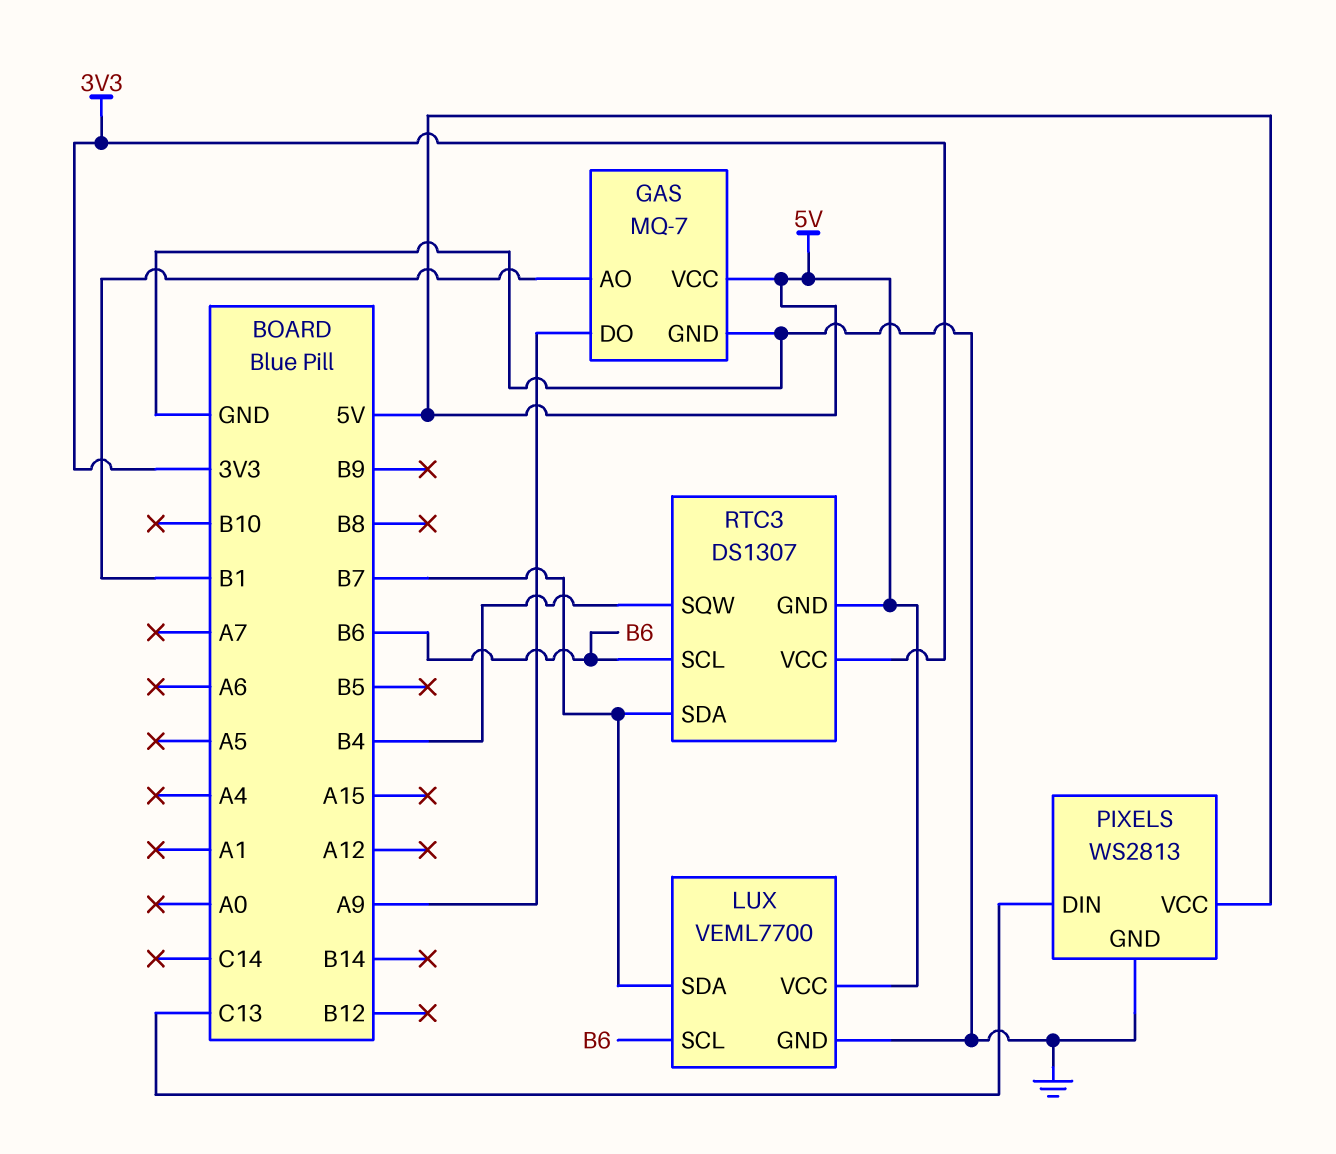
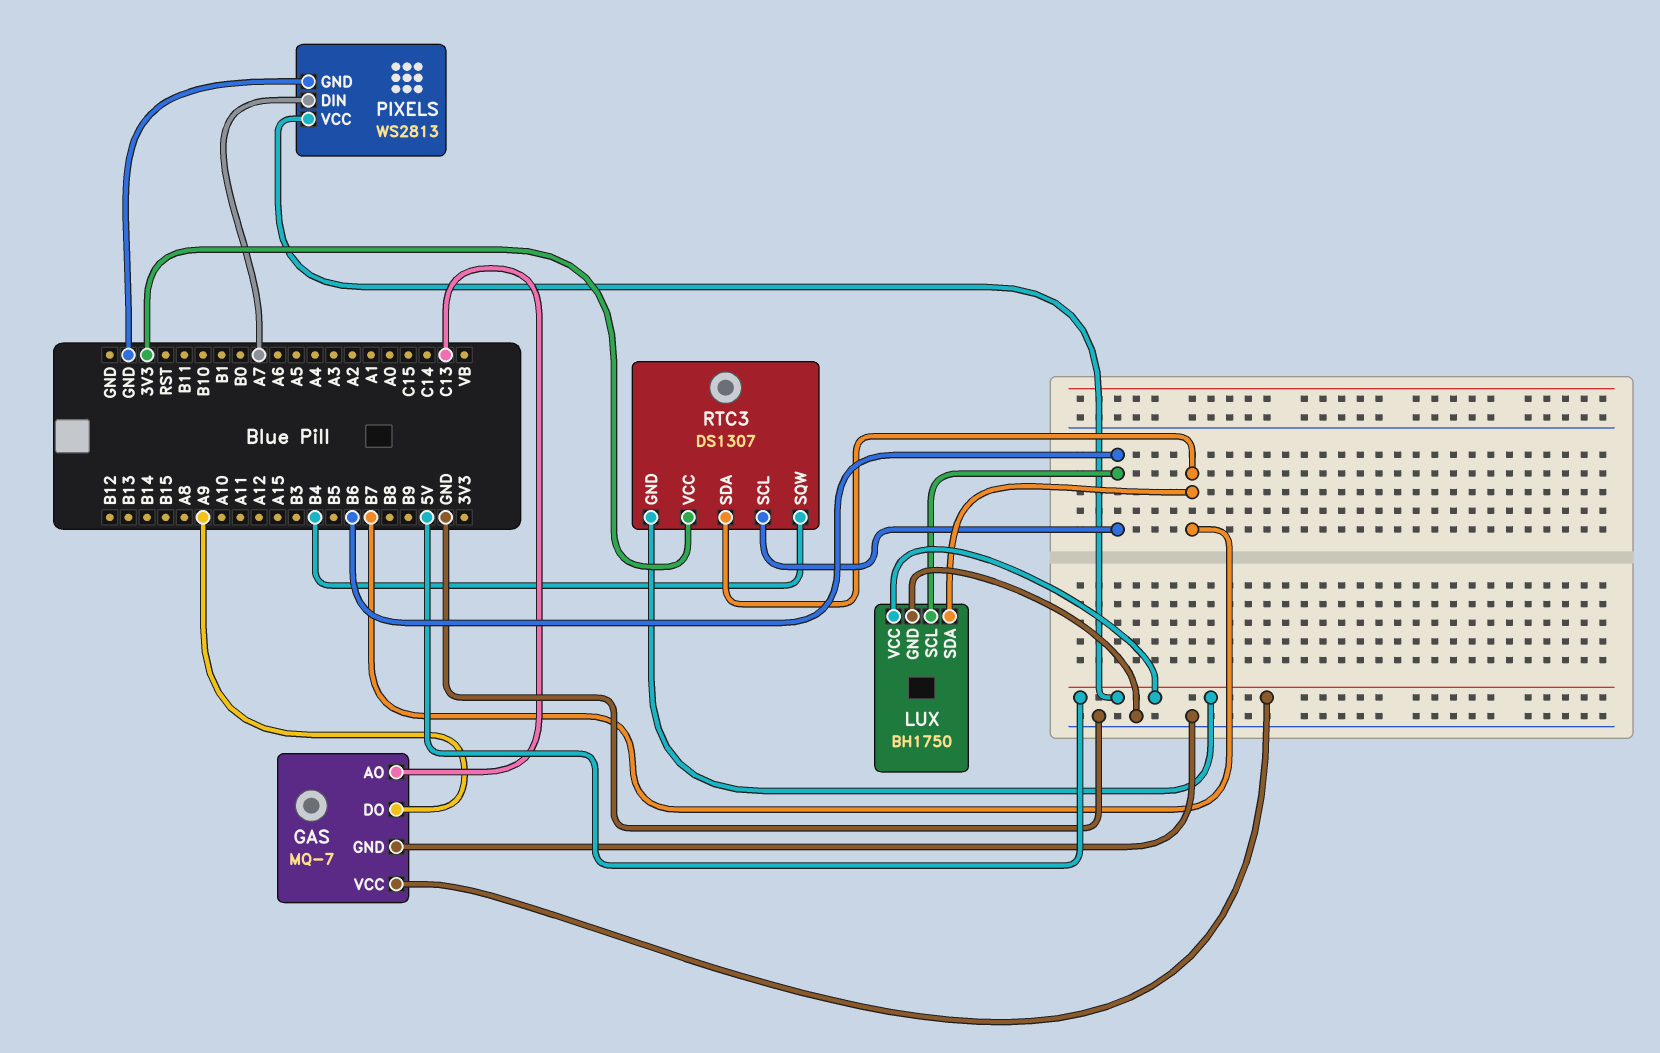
GAS pin AO: B1 -> C13
LUX: VEML7700 -> BH1750
PIXELS pin DIN: C13 -> A7

